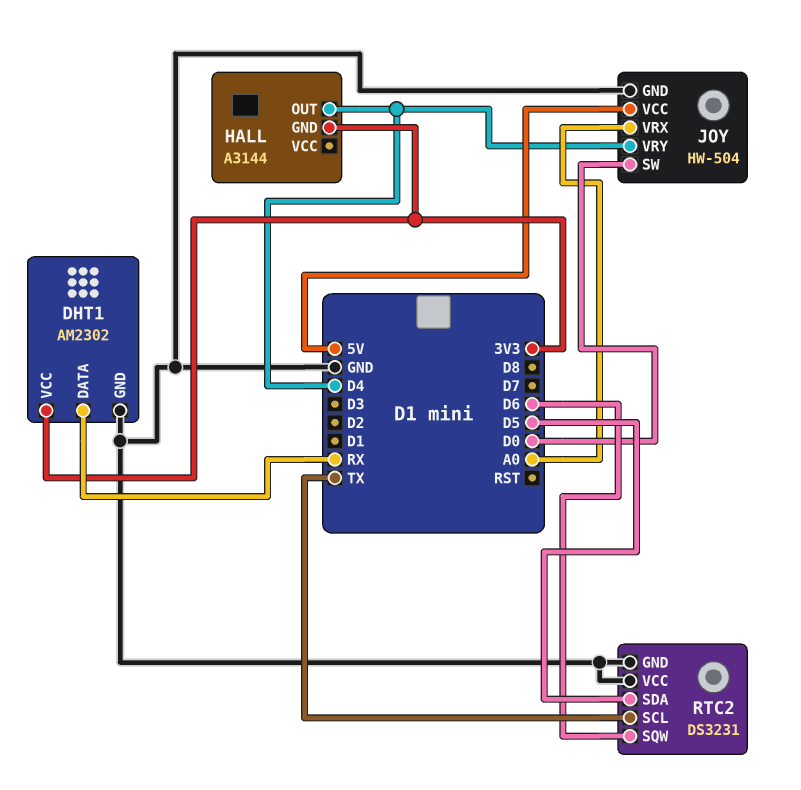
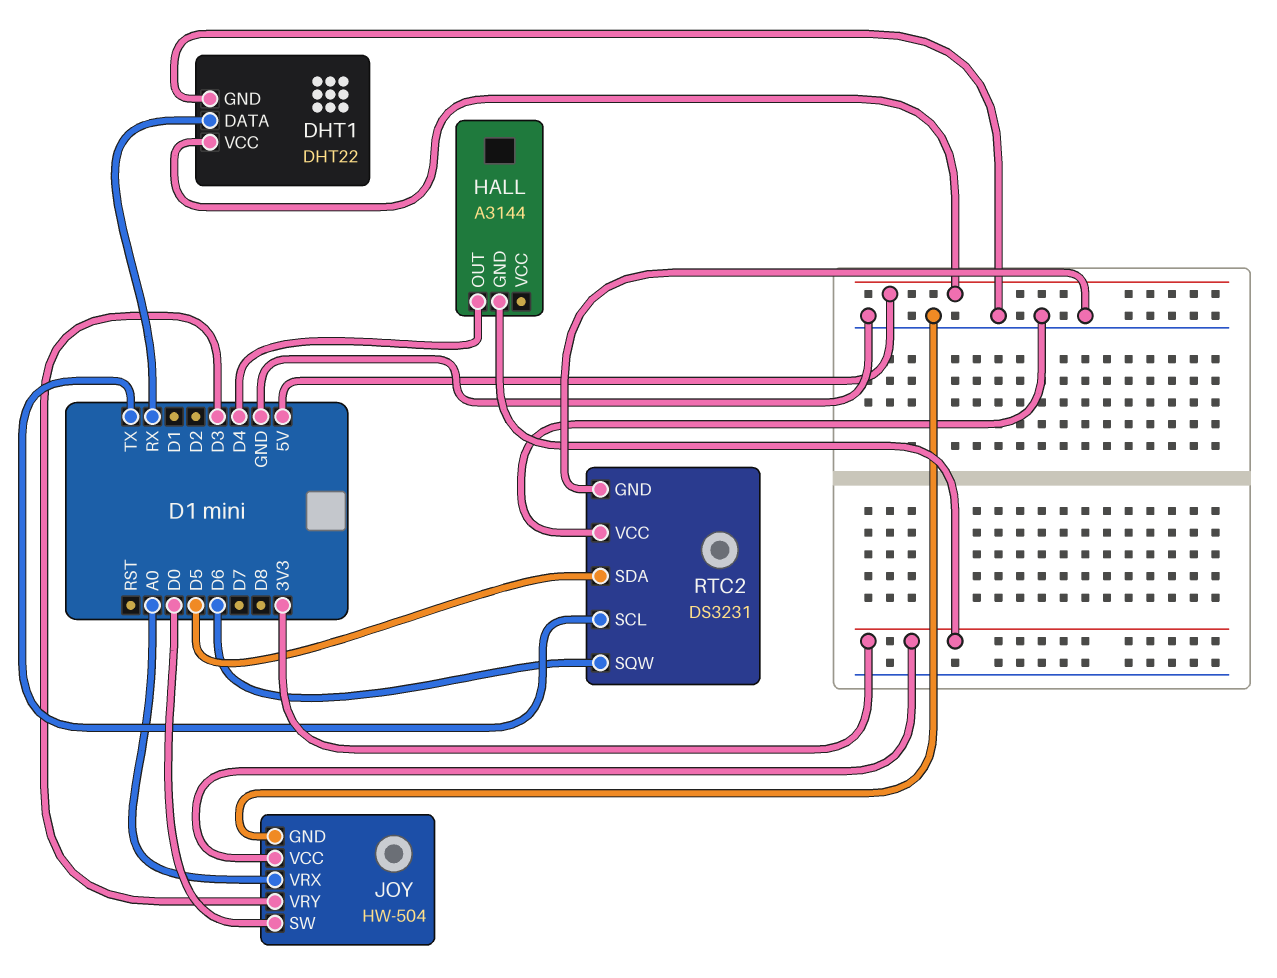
DHT1: AM2302 -> DHT22
DHT1 pin VCC: 3V3 -> 5V
JOY pin VCC: 5V -> 3V3
JOY pin VRY: D4 -> D3

